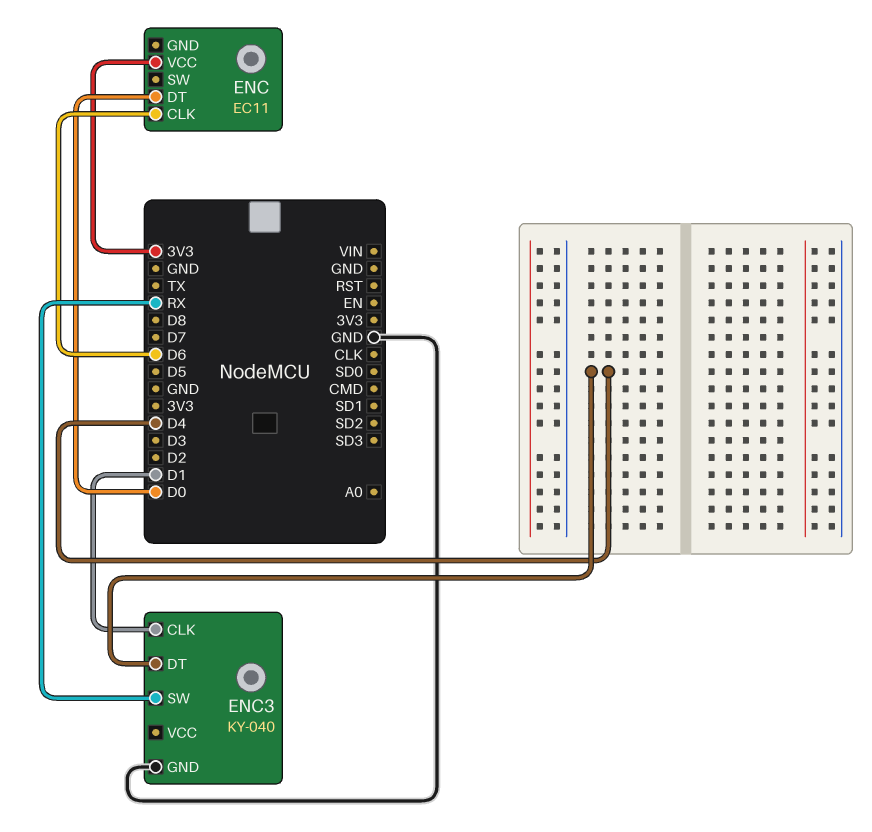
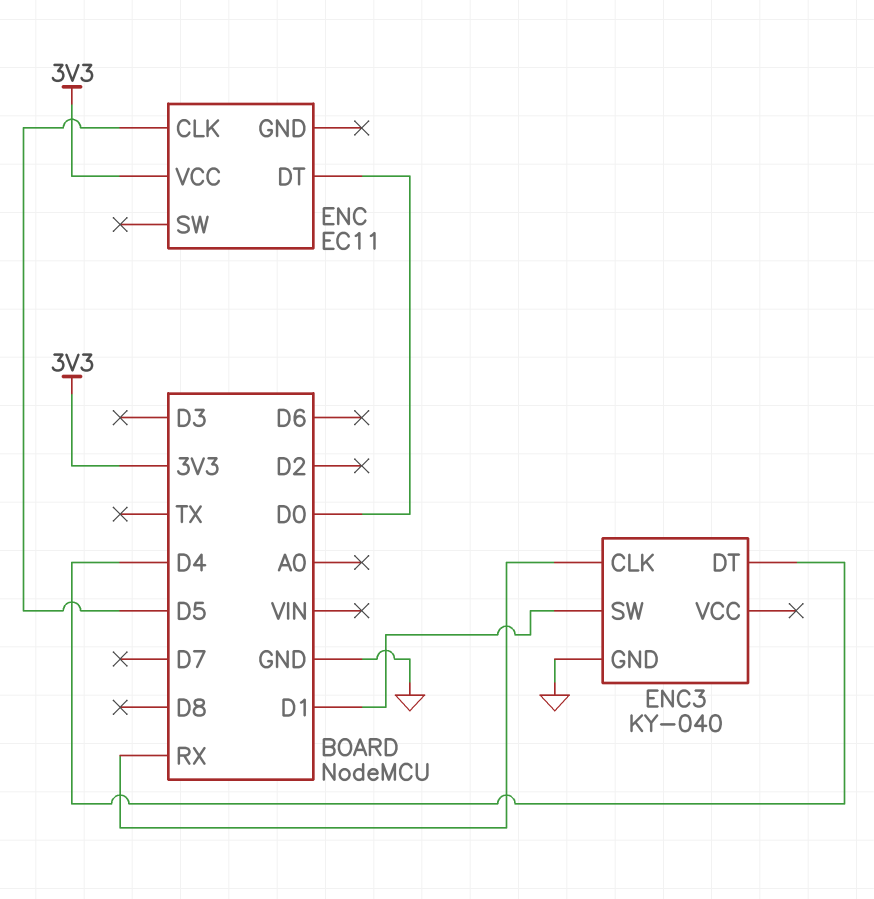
ENC pin CLK: D6 -> D5
ENC3 pin CLK: D1 -> RX
ENC3 pin SW: RX -> D1

